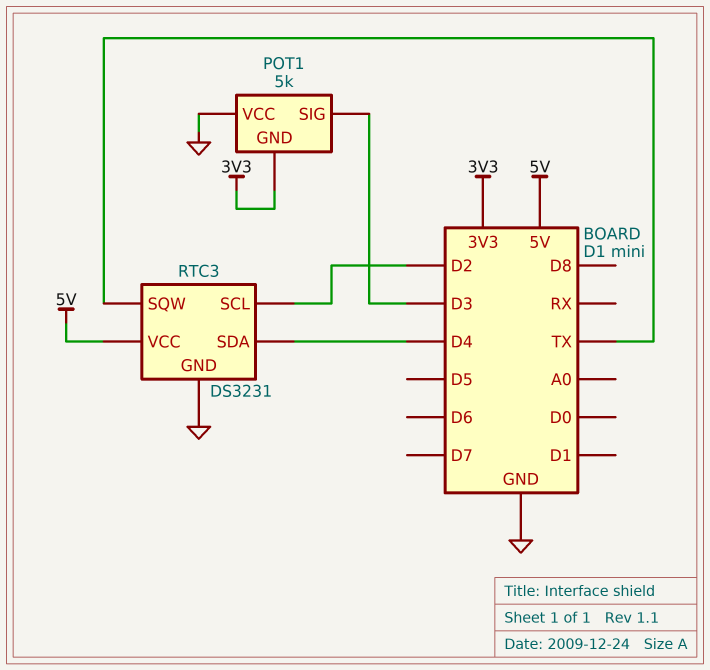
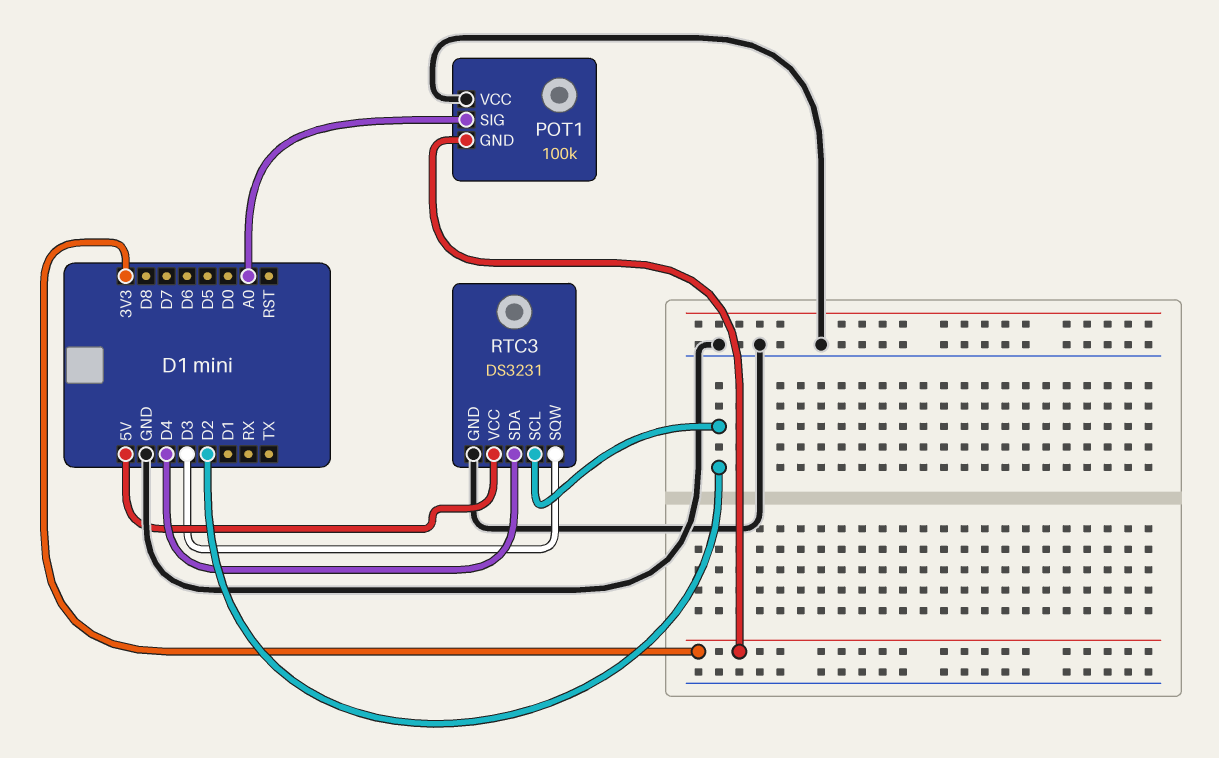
POT1: 5k -> 100k
POT1 pin SIG: D3 -> A0
RTC3 pin SQW: TX -> D3

